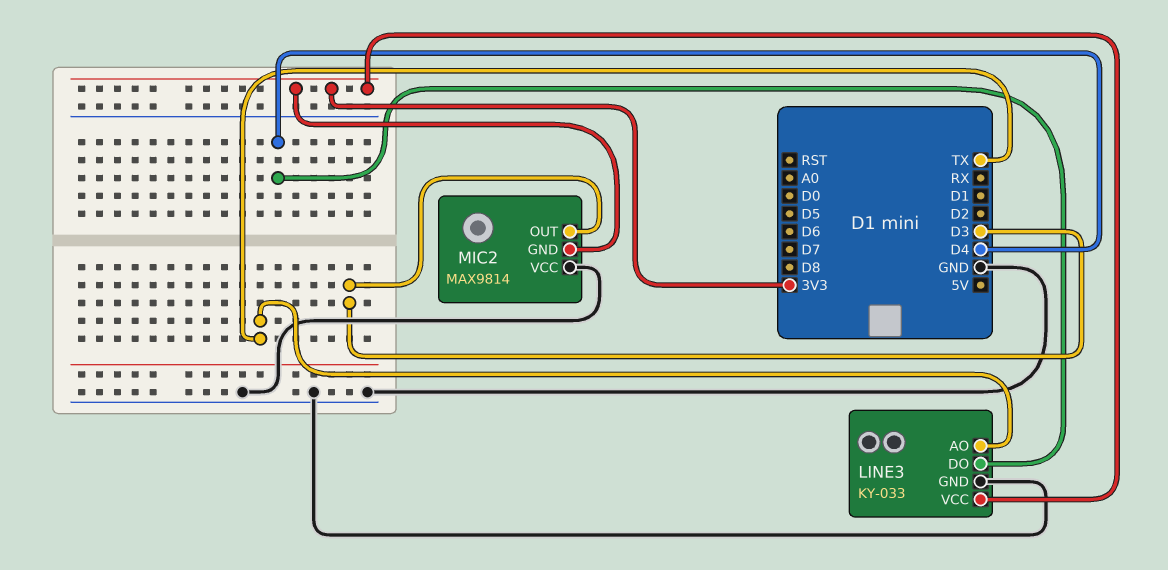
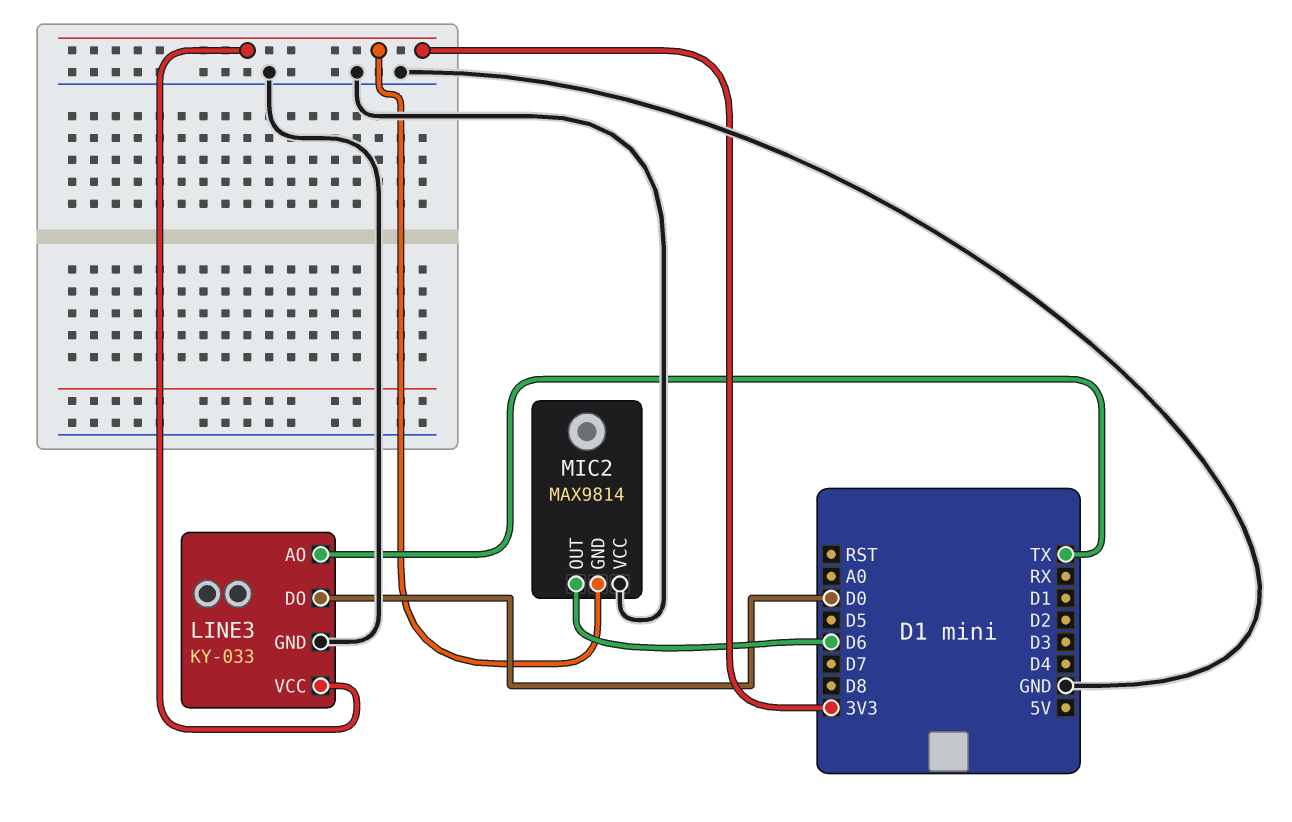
LINE3 pin DO: D4 -> D0
MIC2 pin OUT: D3 -> D6

